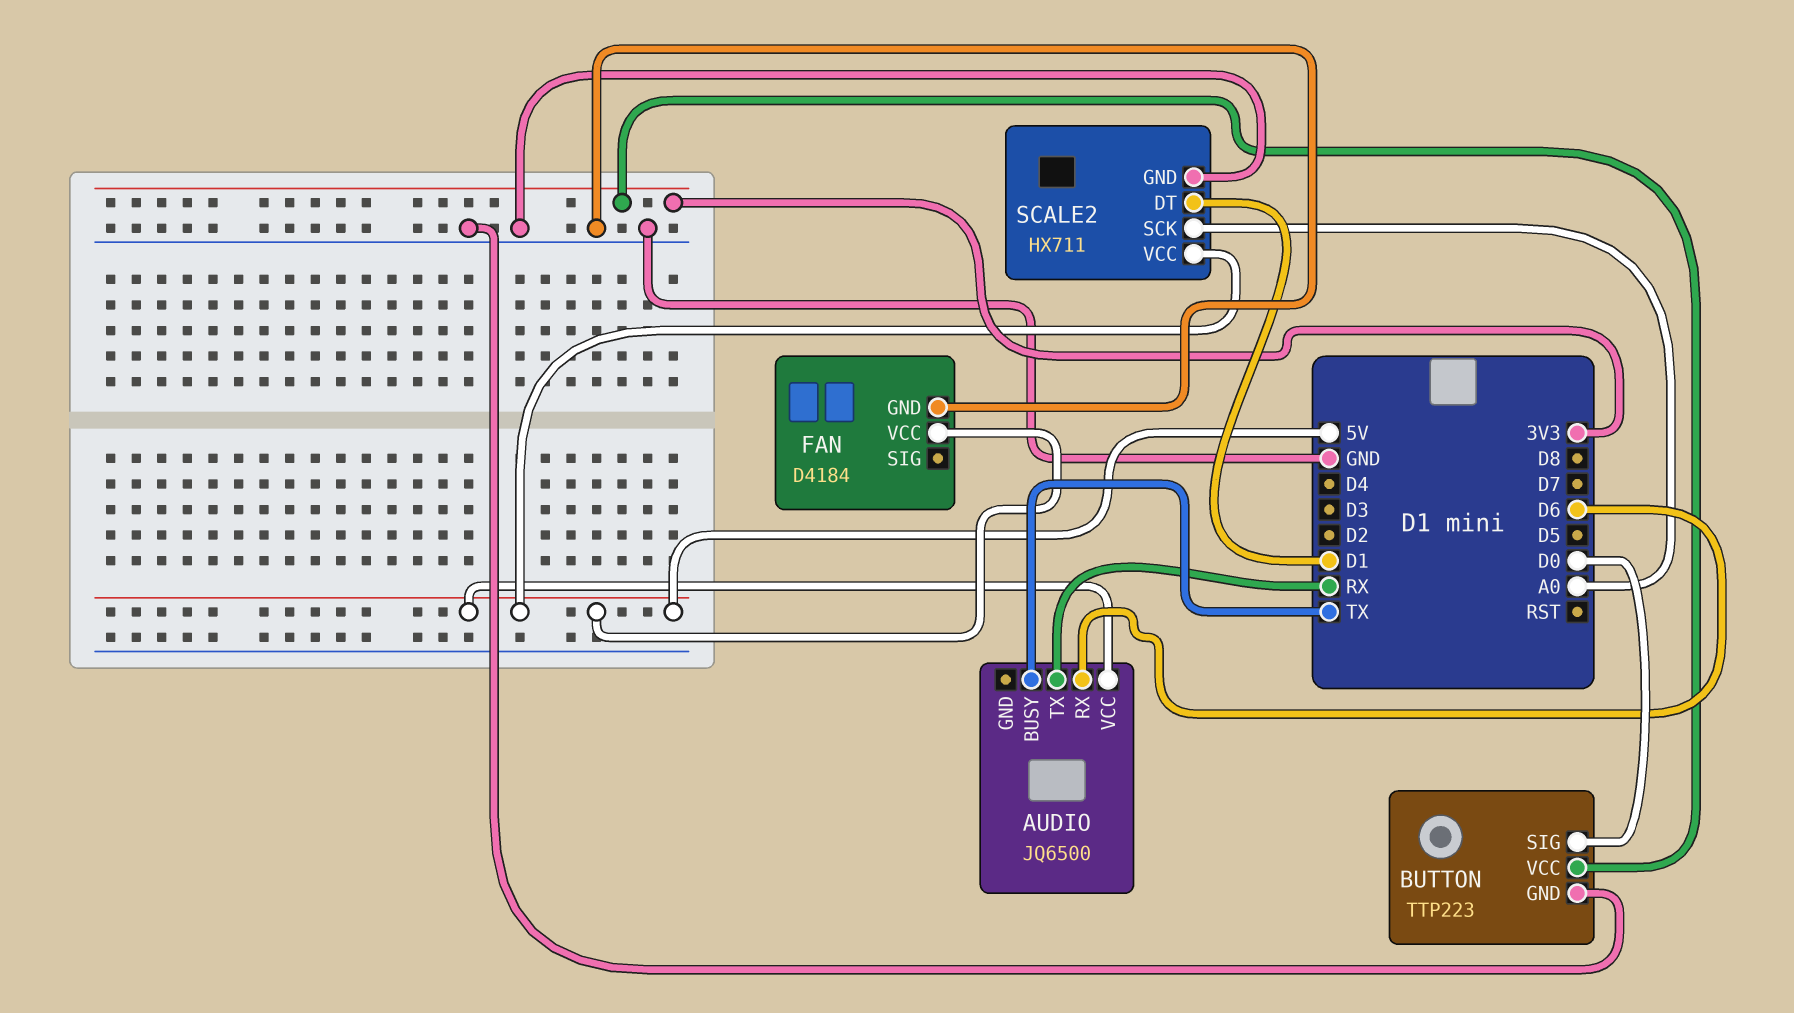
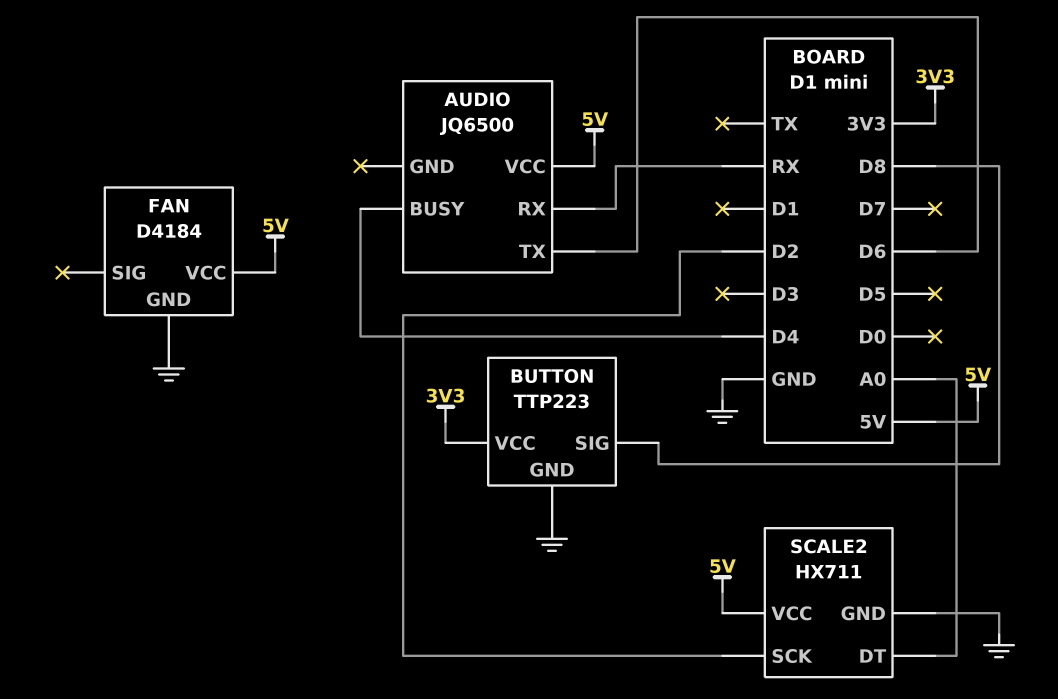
AUDIO pin BUSY: TX -> D4
AUDIO pin RX: D6 -> RX
AUDIO pin TX: RX -> D6
BUTTON pin SIG: D0 -> D8
SCALE2 pin DT: D1 -> A0
SCALE2 pin SCK: A0 -> D2

